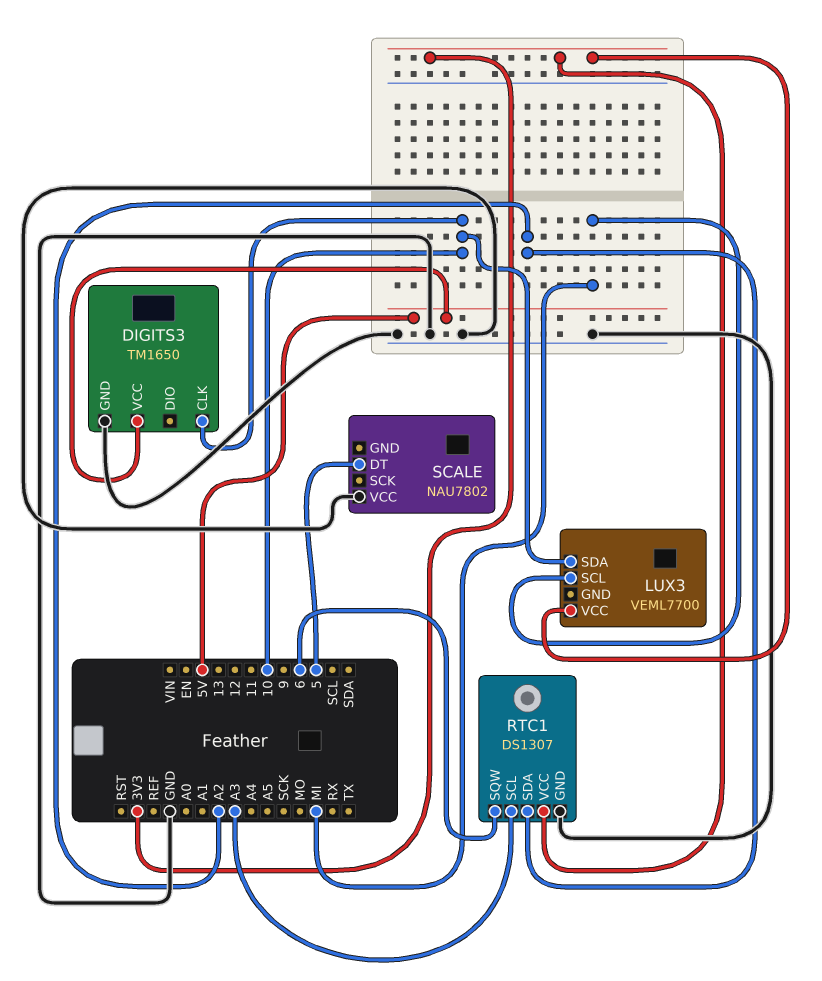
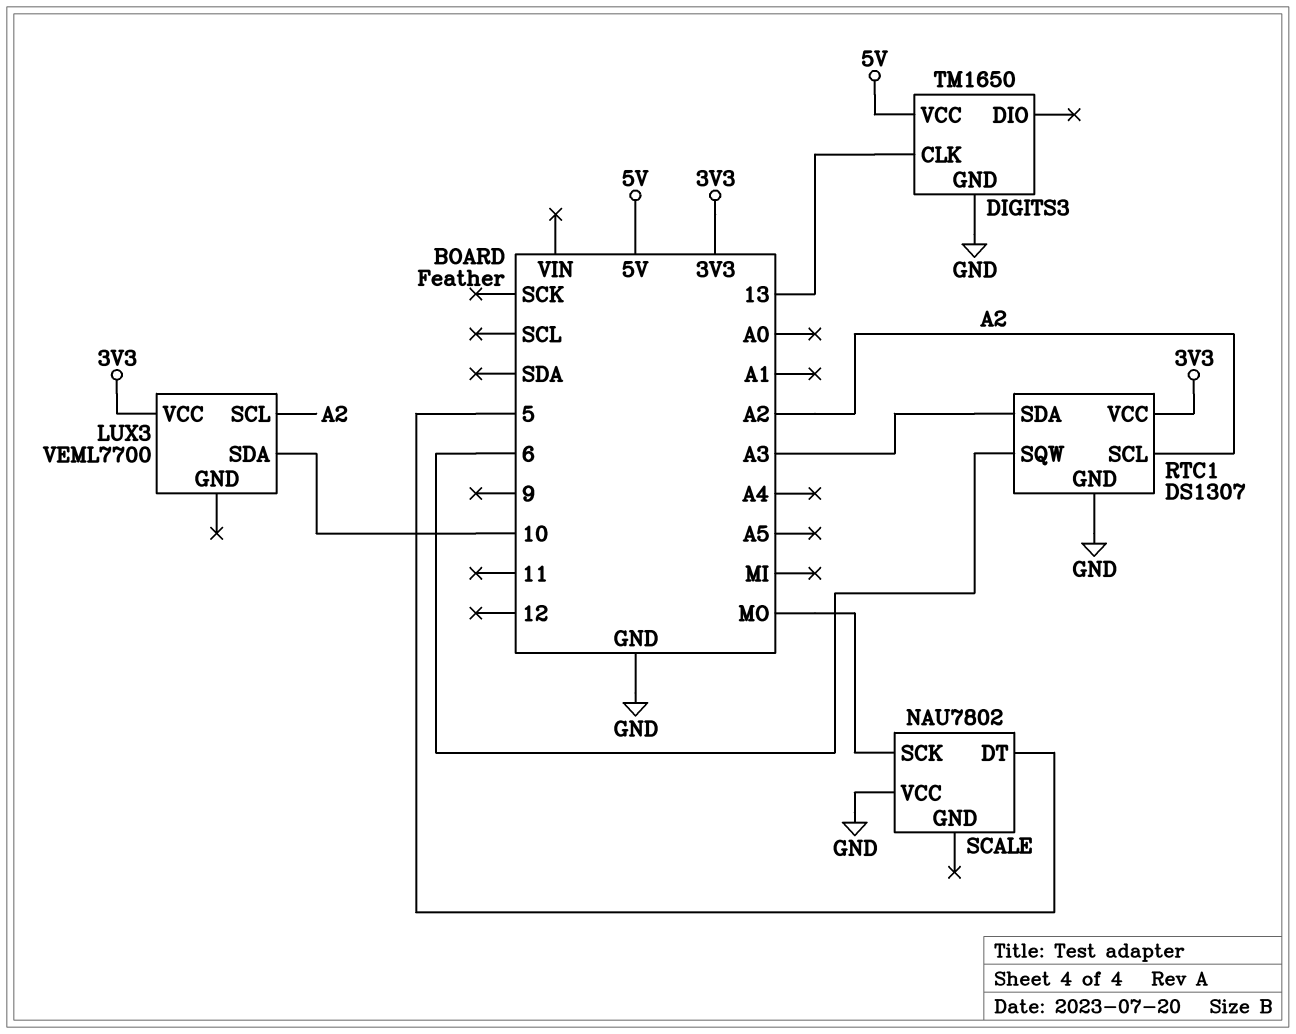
DIGITS3 pin CLK: 10 -> 13
LUX3 pin SCL: MI -> A2
RTC1 pin SCL: A3 -> A2
RTC1 pin SDA: A2 -> A3
SCALE pin SCK: none -> MO

